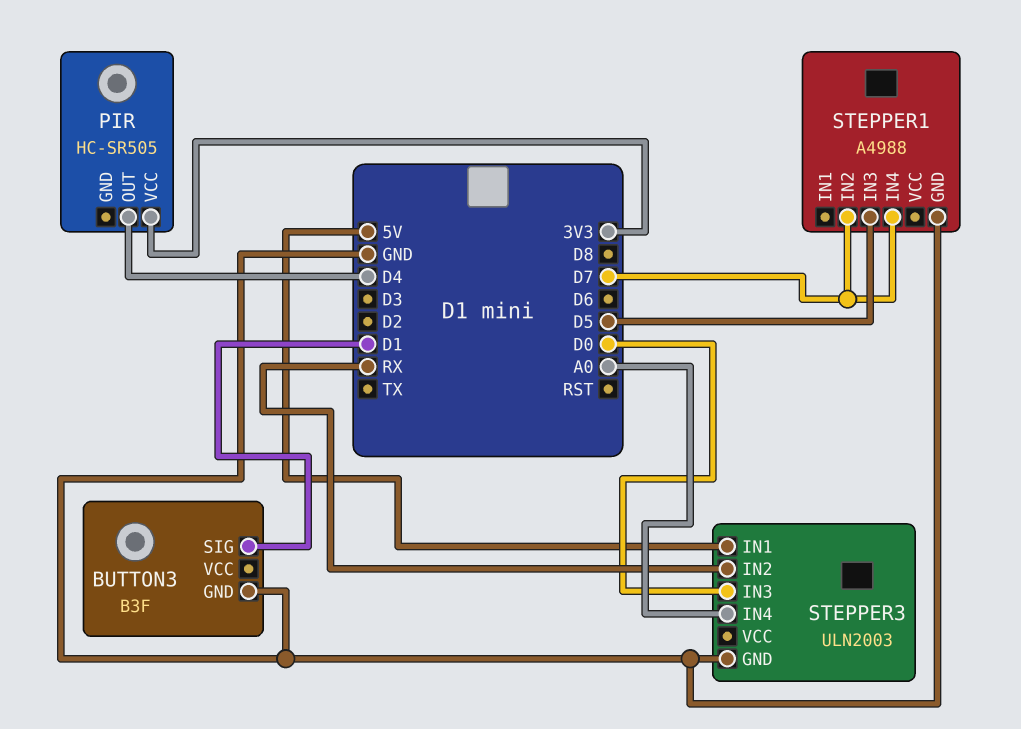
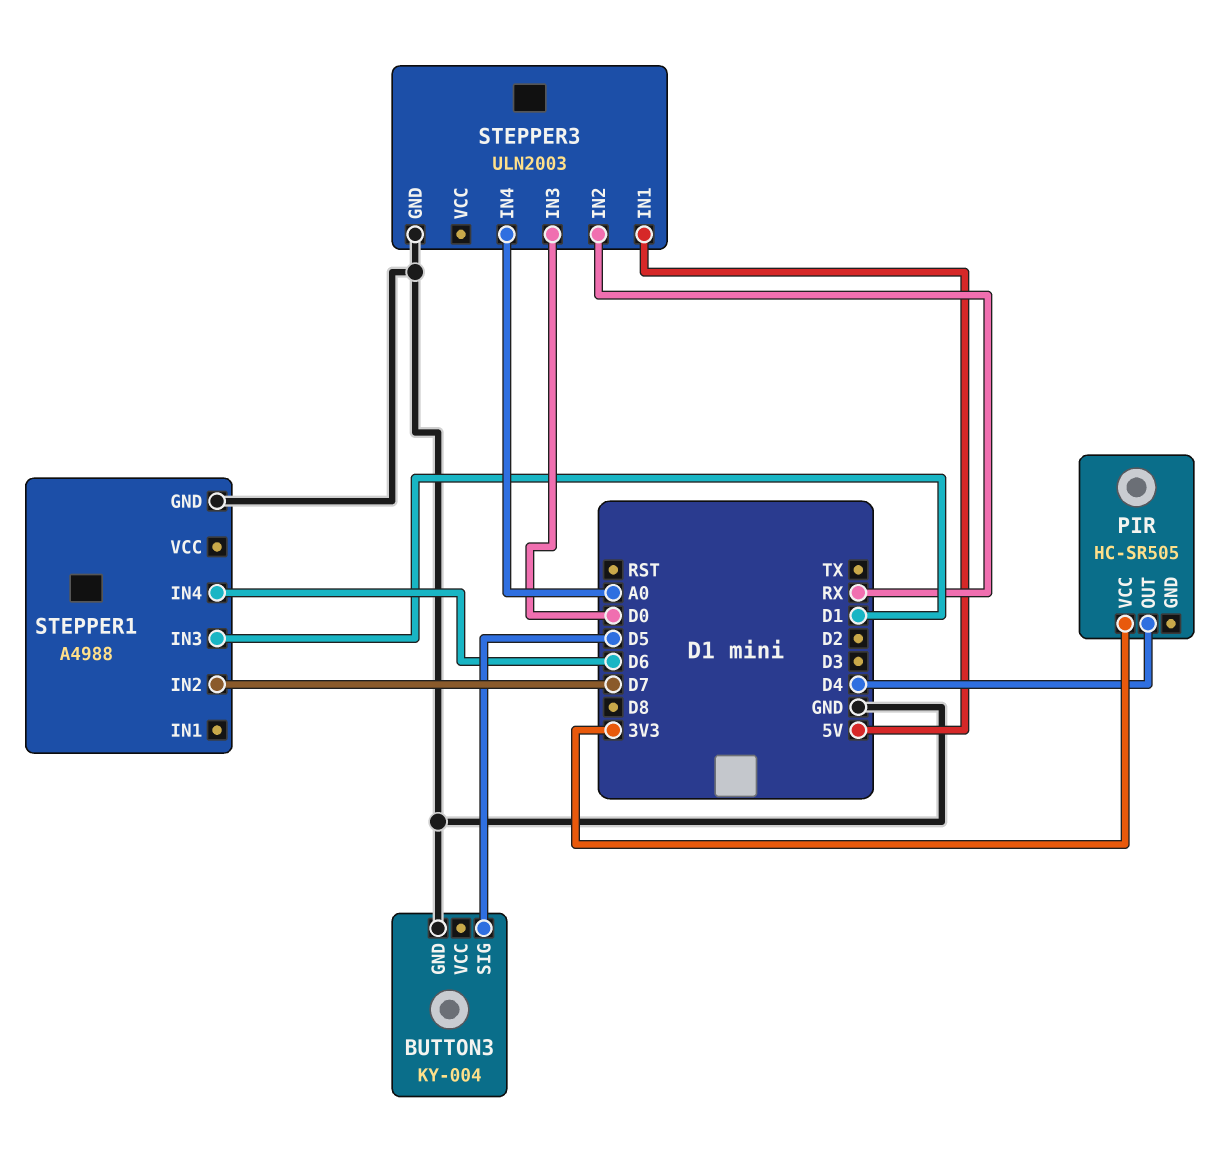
BUTTON3: B3F -> KY-004
BUTTON3 pin SIG: D1 -> D5
STEPPER1 pin IN3: D5 -> D1
STEPPER1 pin IN4: D7 -> D6

